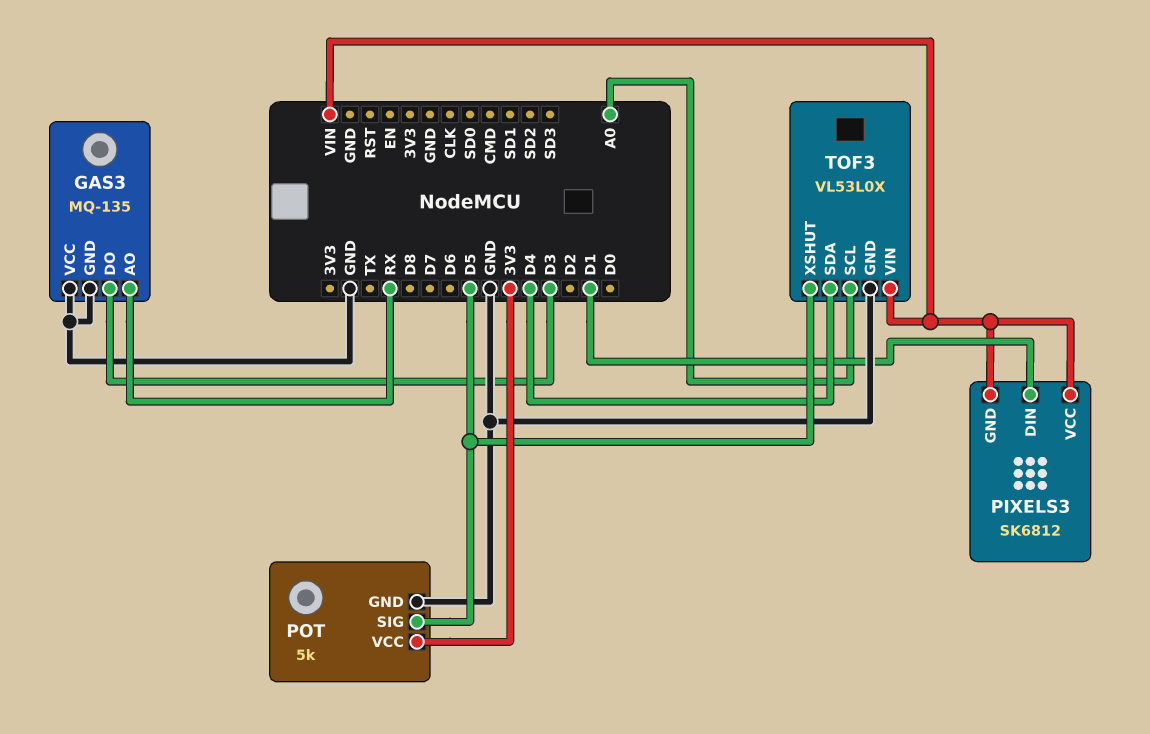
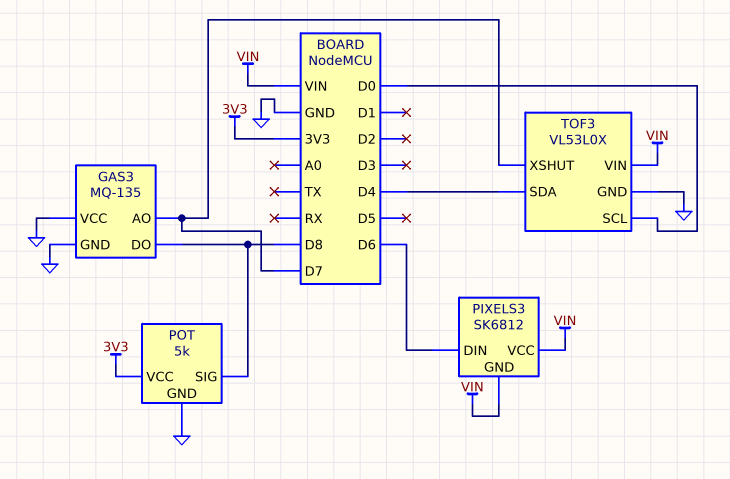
GAS3 pin AO: RX -> D7
GAS3 pin DO: D3 -> D8
PIXELS3 pin DIN: D1 -> D6
POT pin SIG: D5 -> D8
TOF3 pin SCL: A0 -> D0
TOF3 pin XSHUT: D5 -> D7

